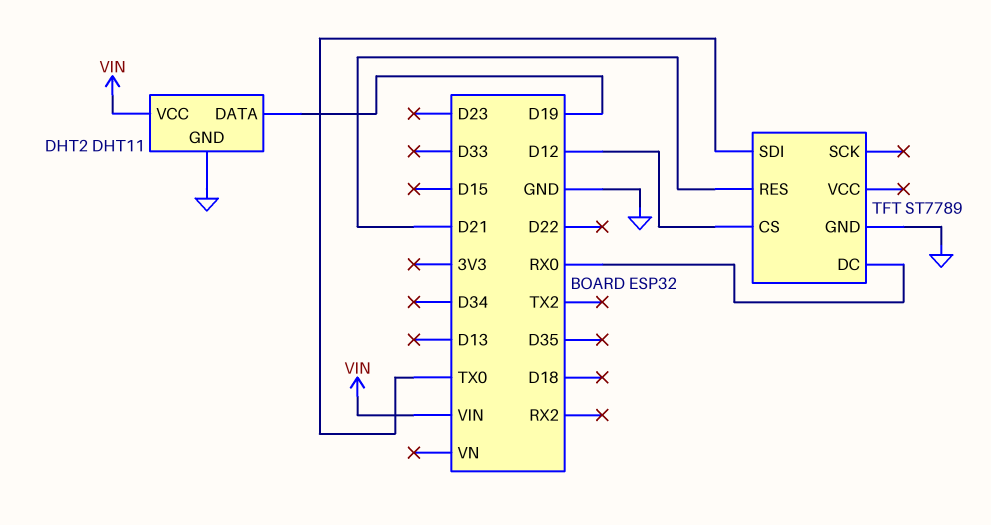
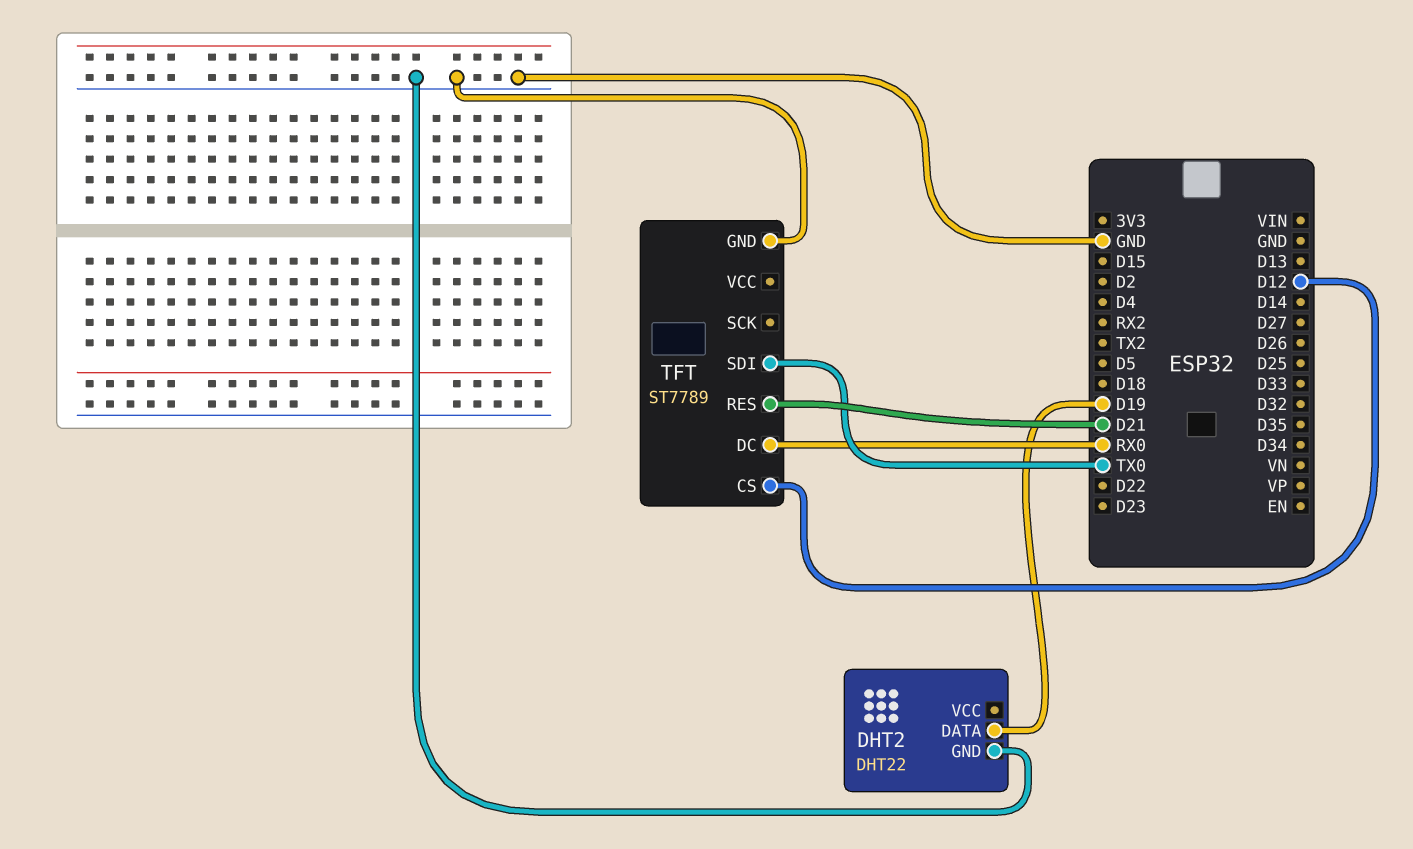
DHT2: DHT11 -> DHT22
DHT2 pin VCC: VIN -> none

